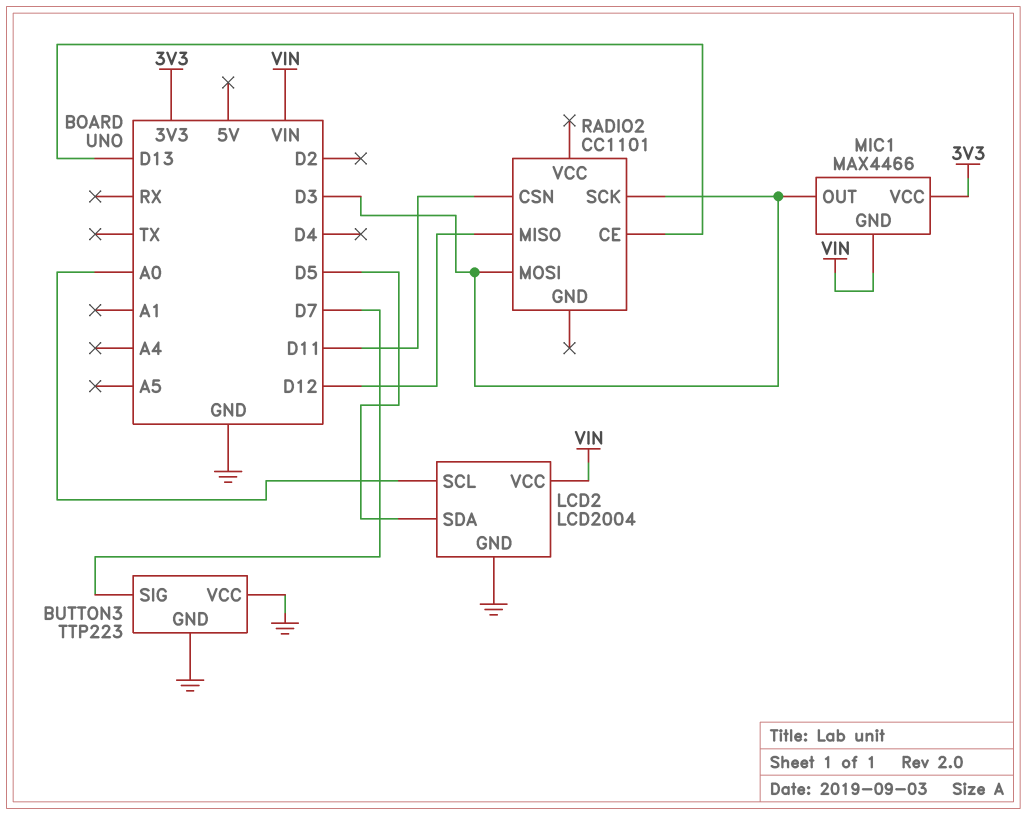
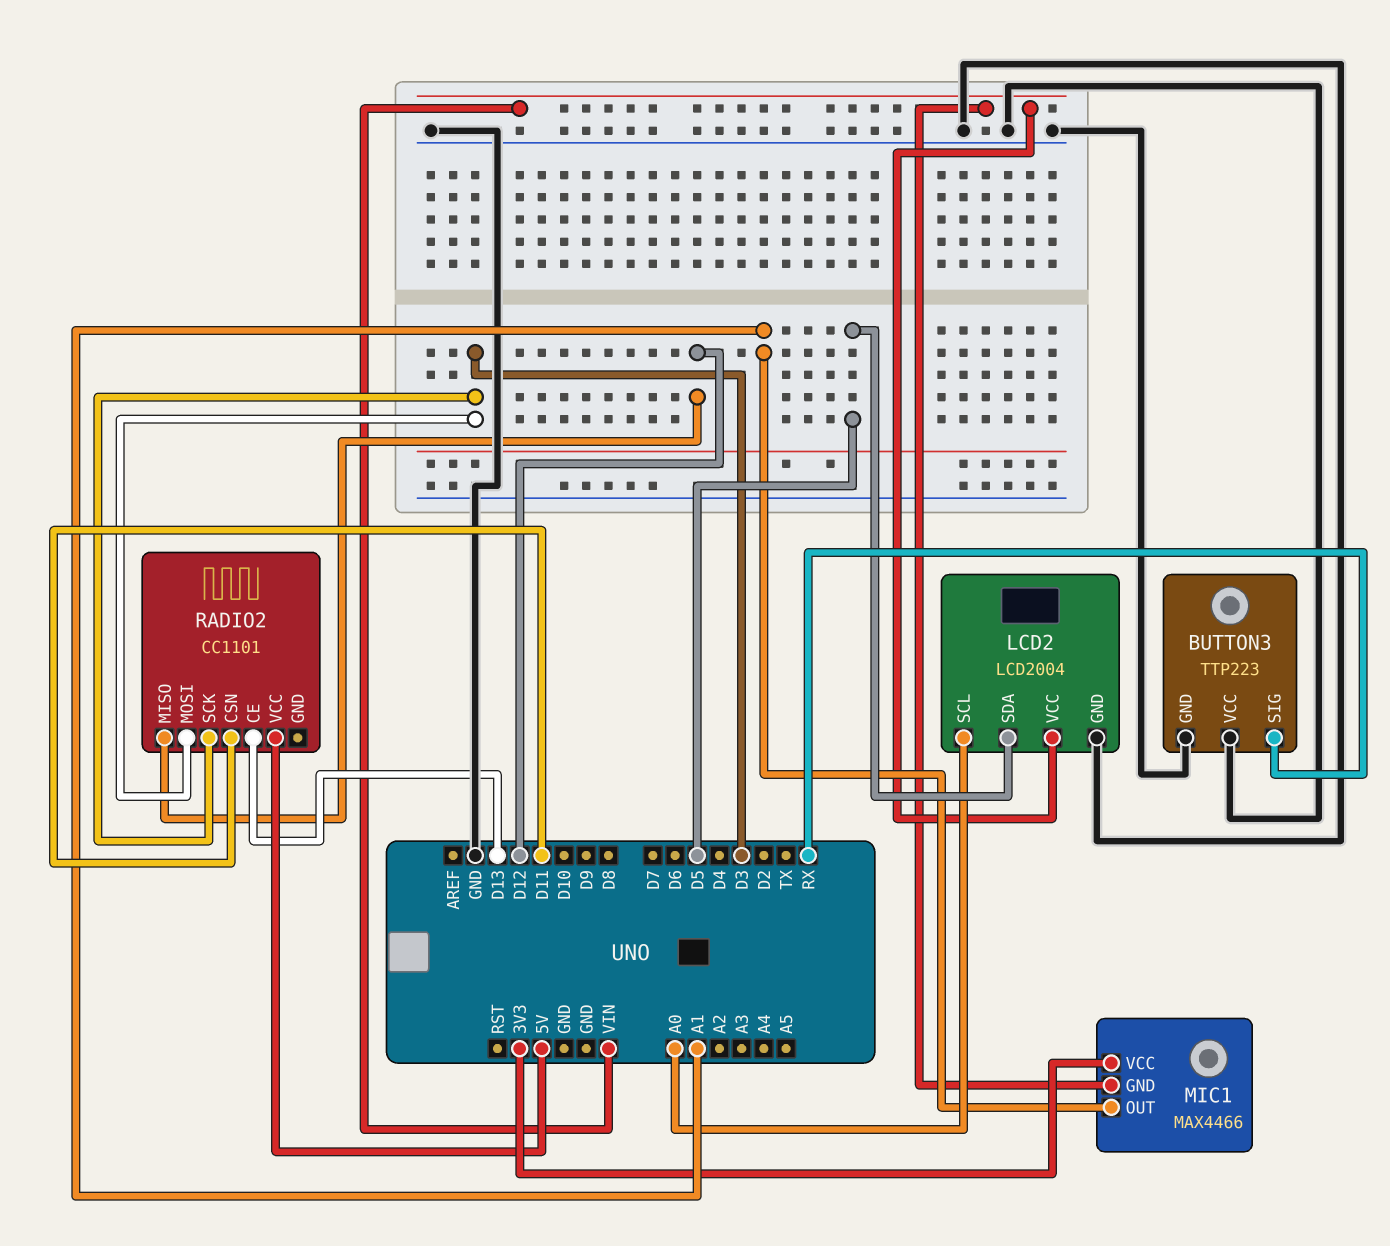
BUTTON3 pin SIG: D7 -> RX
MIC1 pin OUT: D3 -> A1
RADIO2 pin VCC: none -> 5V

